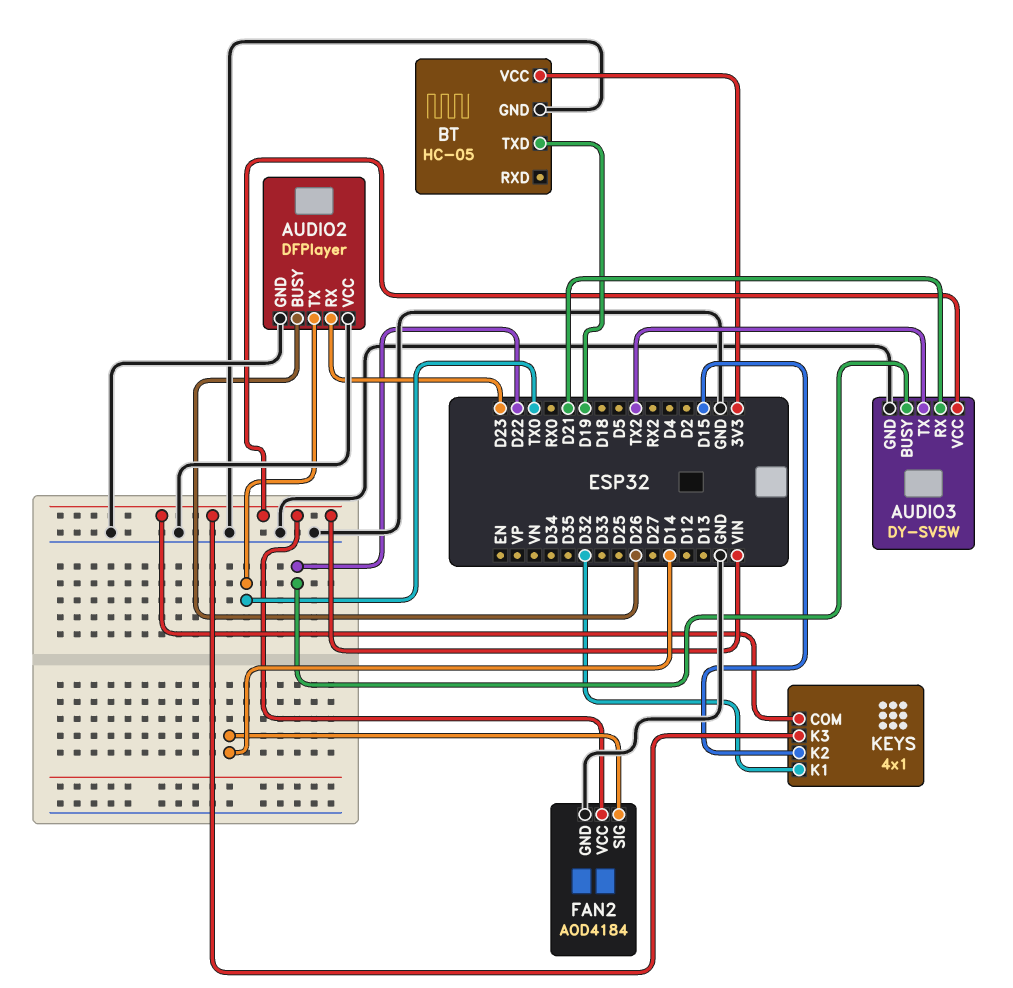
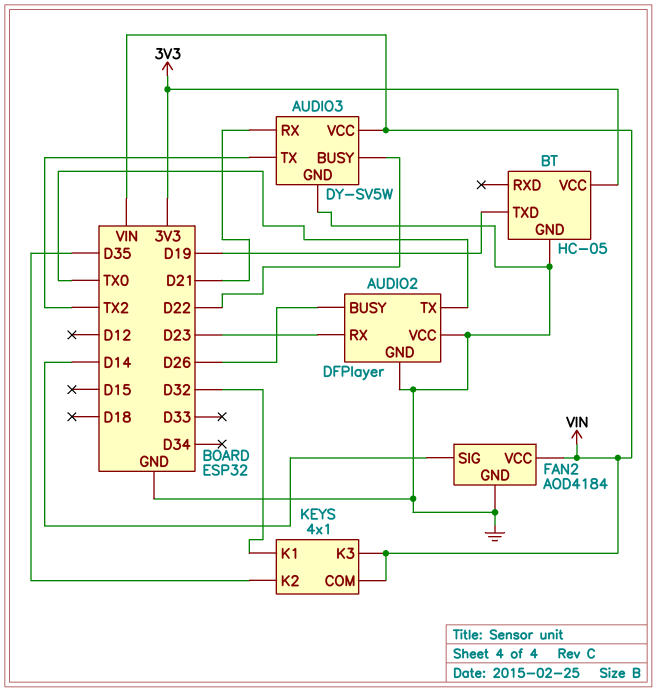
KEYS pin K2: D15 -> D35

